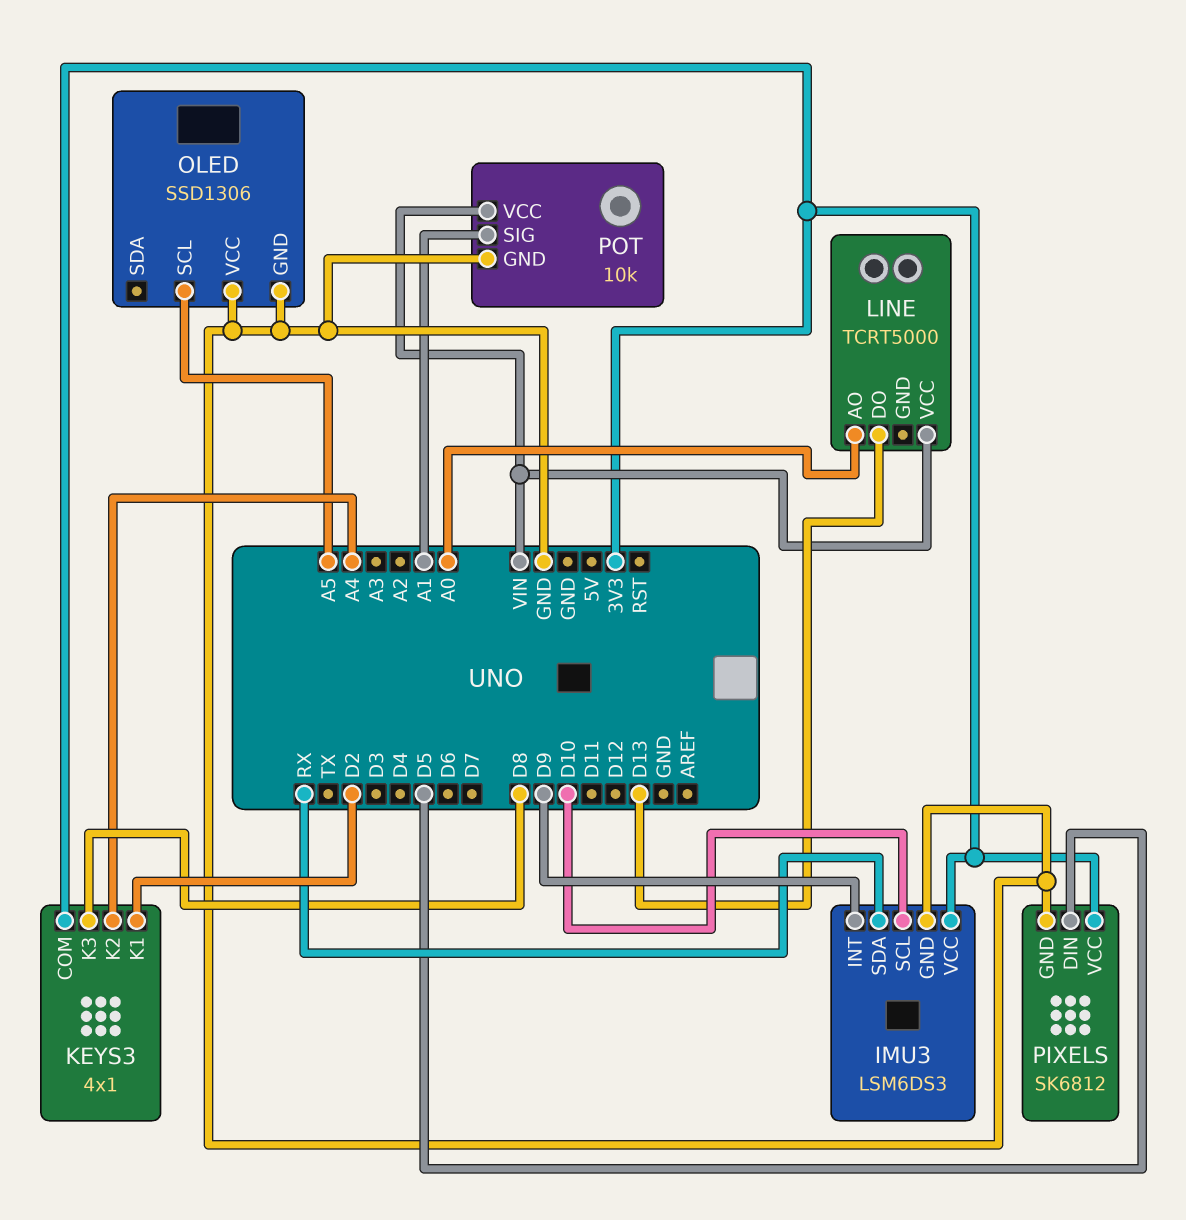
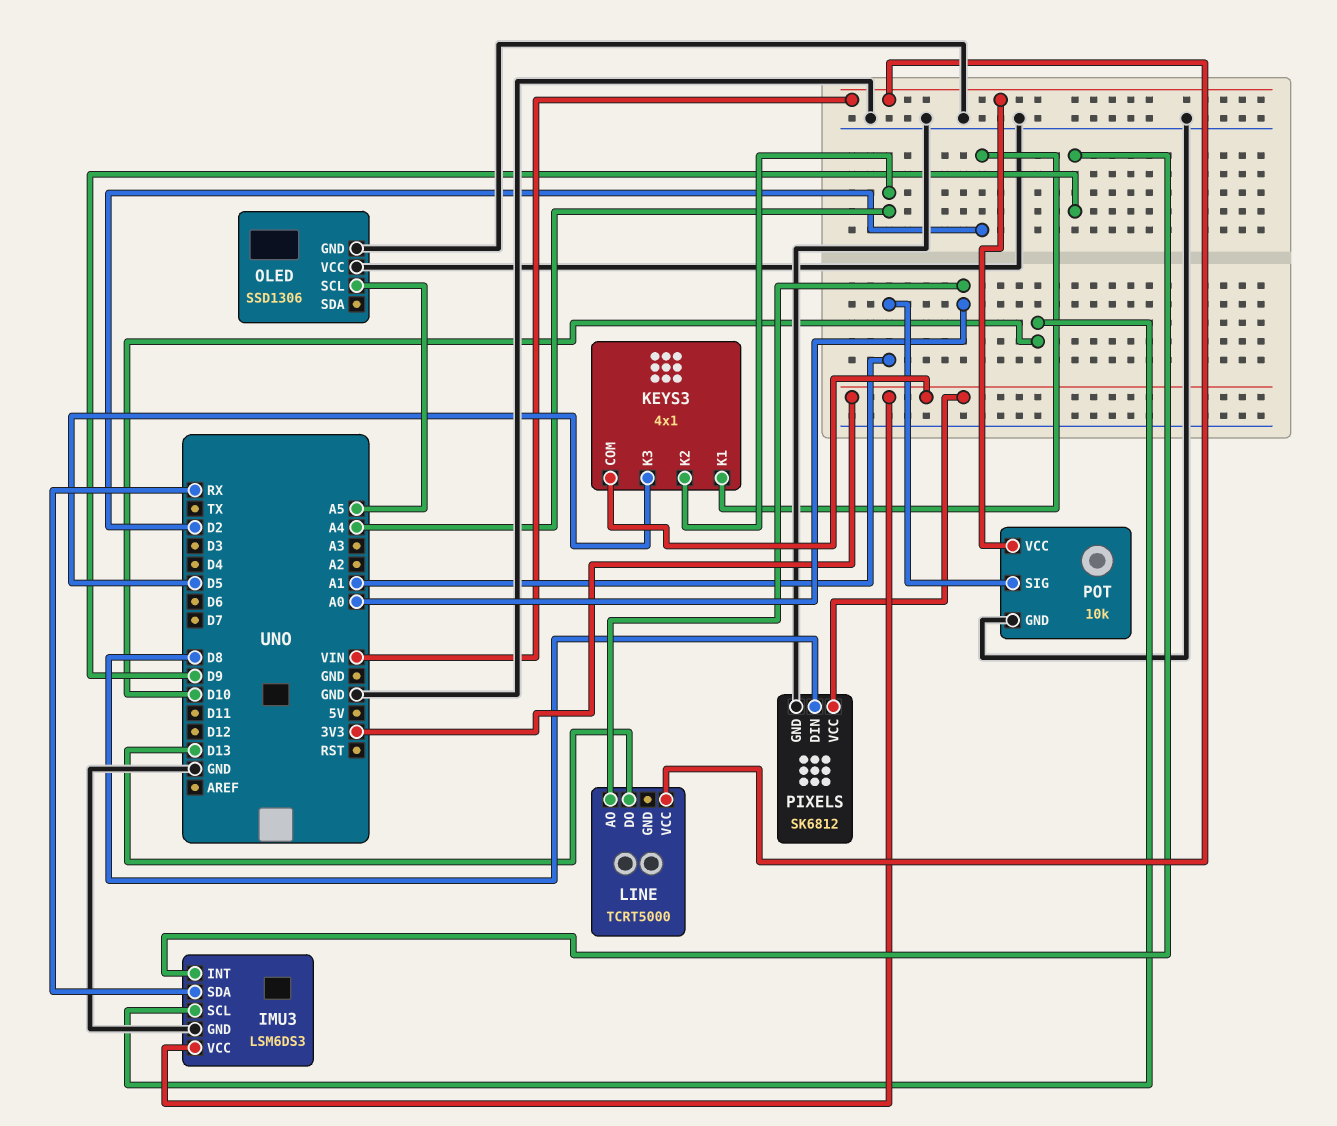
KEYS3 pin K3: D8 -> D5
PIXELS pin DIN: D5 -> D8

